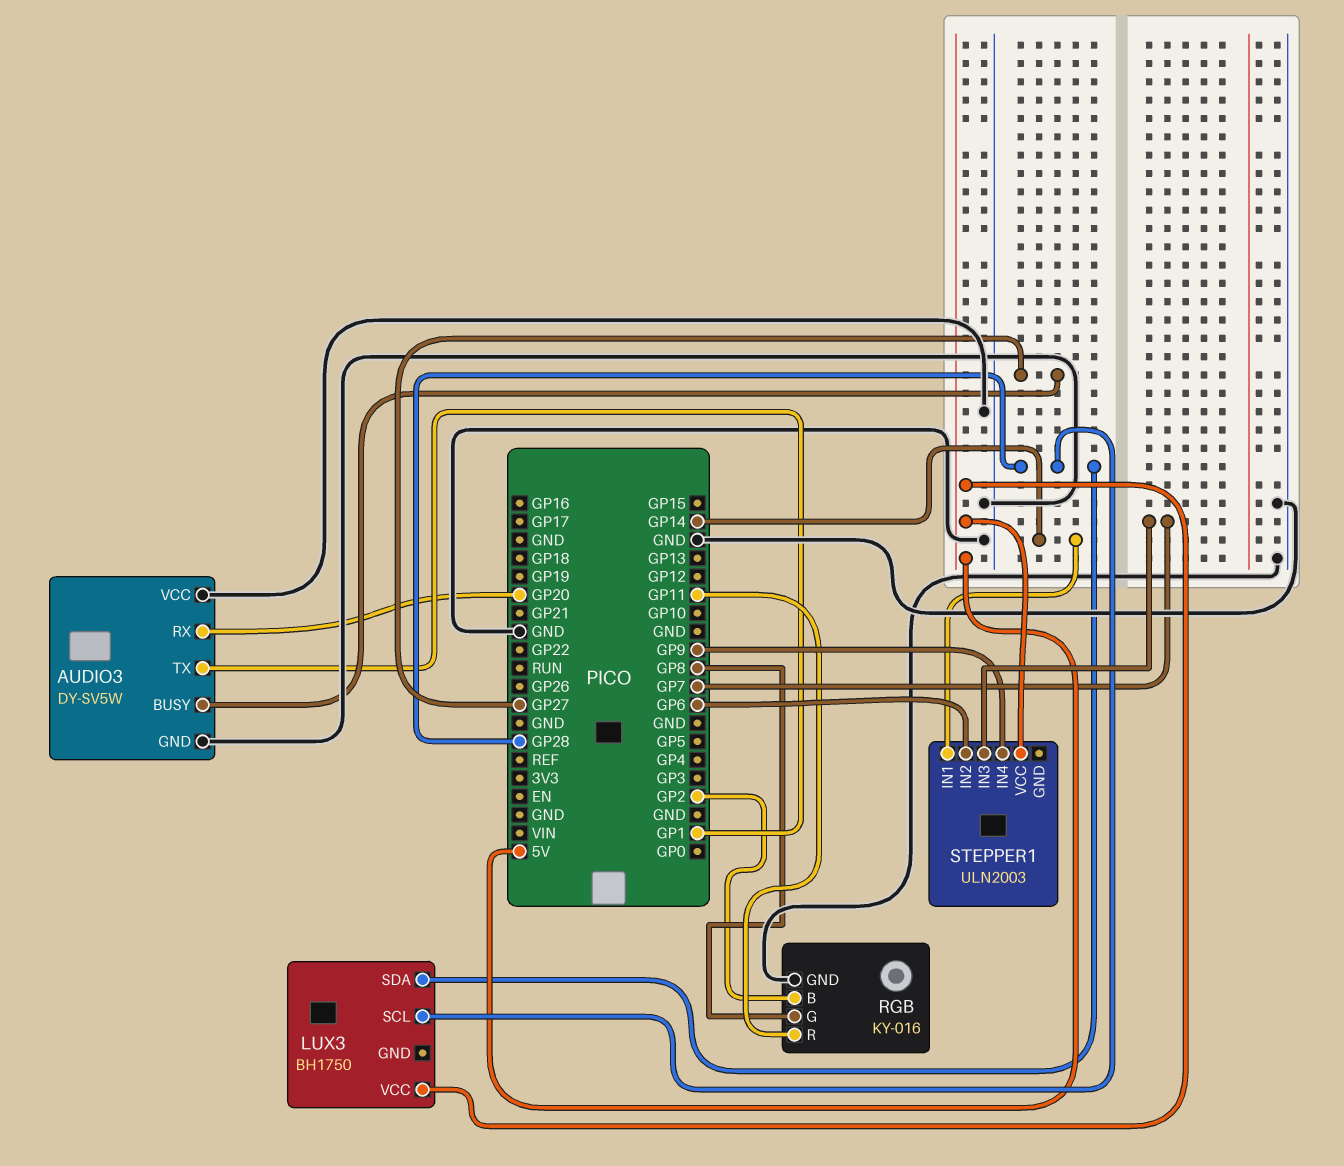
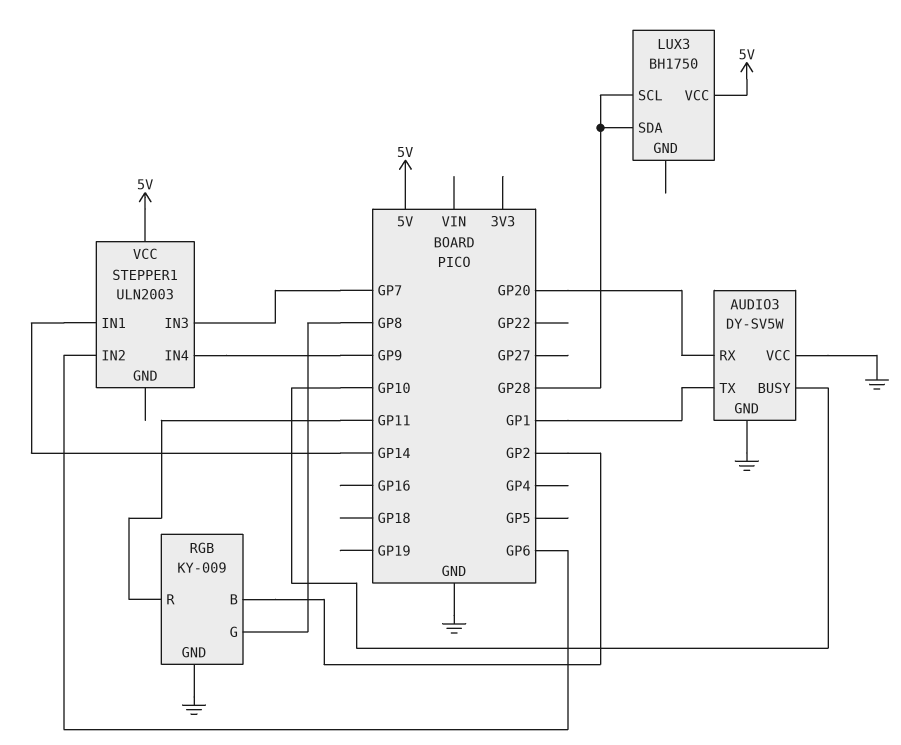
AUDIO3 pin BUSY: GP27 -> GP10
RGB: KY-016 -> KY-009

